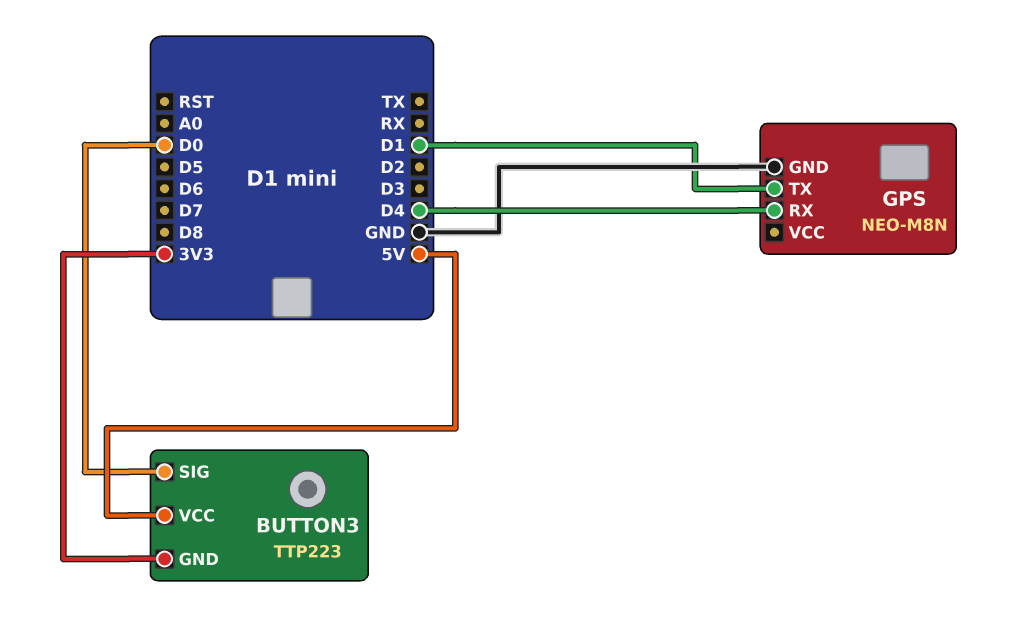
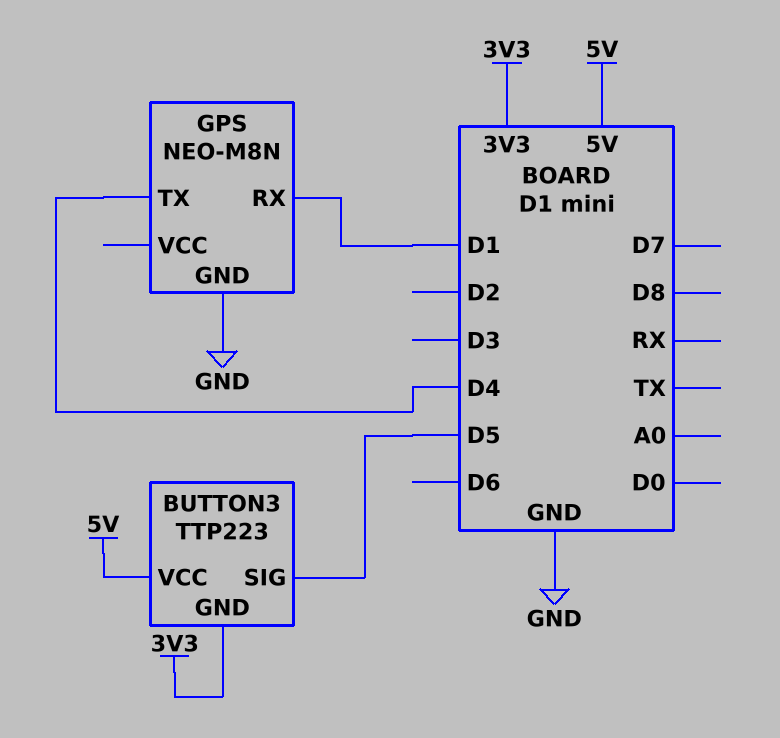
BUTTON3 pin SIG: D0 -> D5
GPS pin RX: D4 -> D1
GPS pin TX: D1 -> D4

